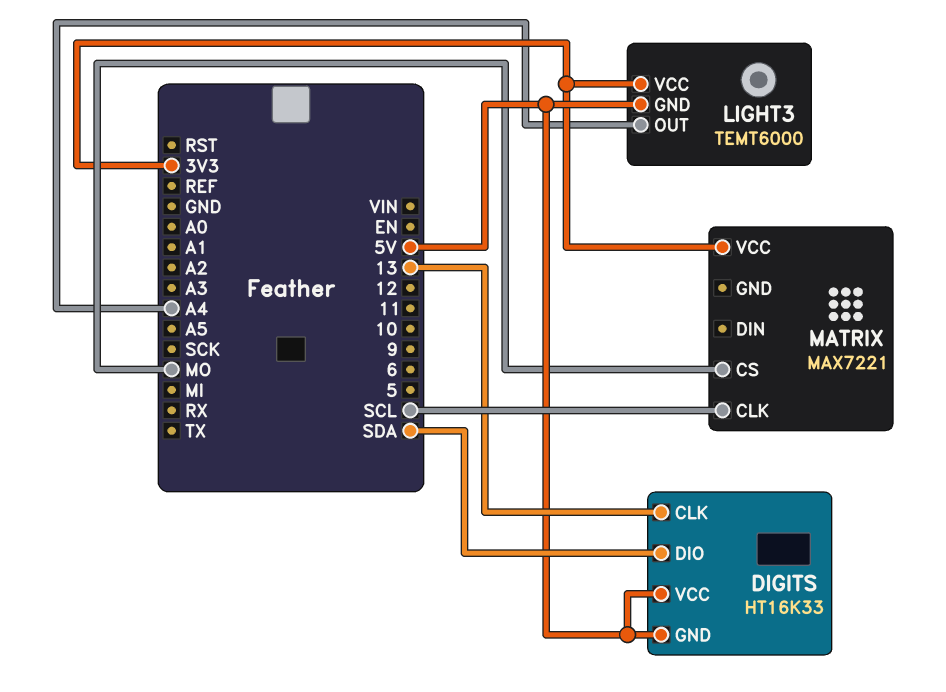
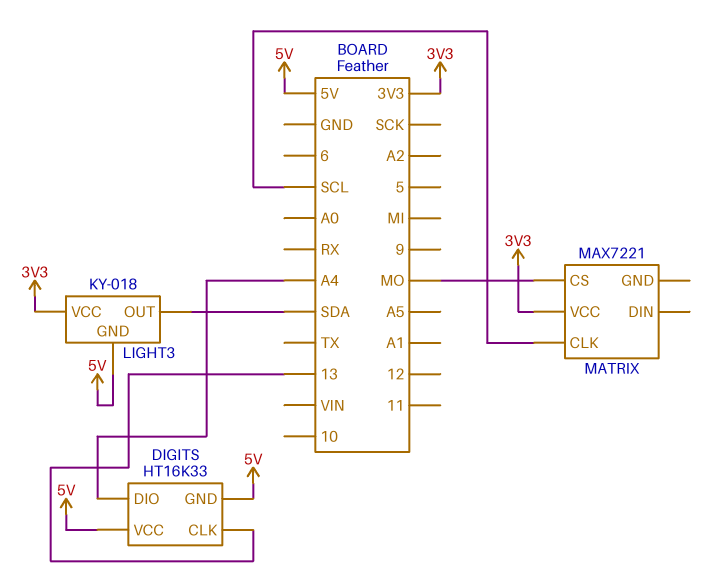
DIGITS pin DIO: SDA -> A4
LIGHT3: TEMT6000 -> KY-018
LIGHT3 pin OUT: A4 -> SDA

